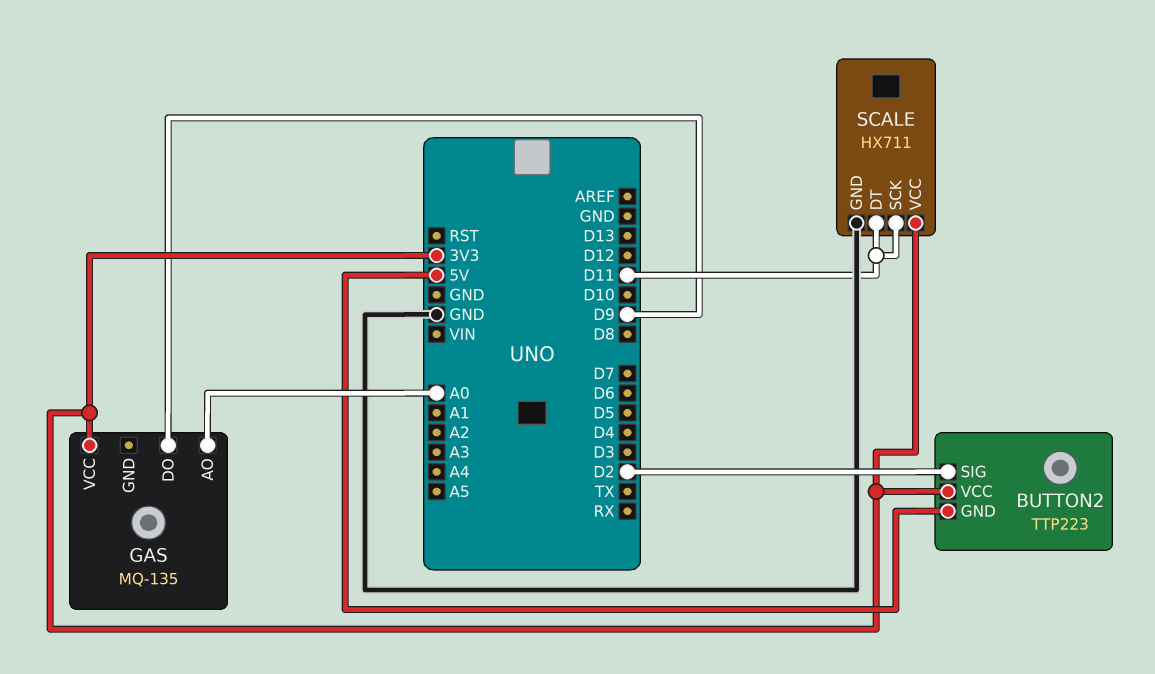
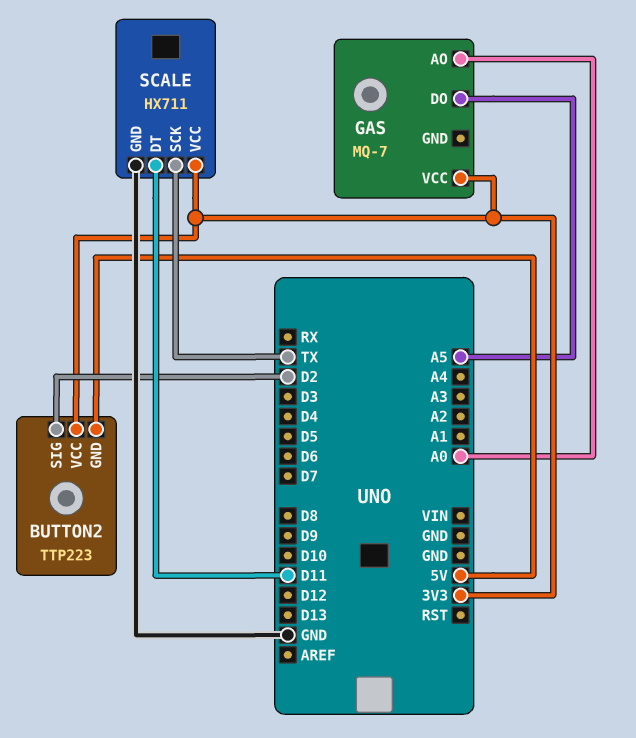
GAS: MQ-135 -> MQ-7
GAS pin DO: D9 -> A5
SCALE pin SCK: D11 -> TX

